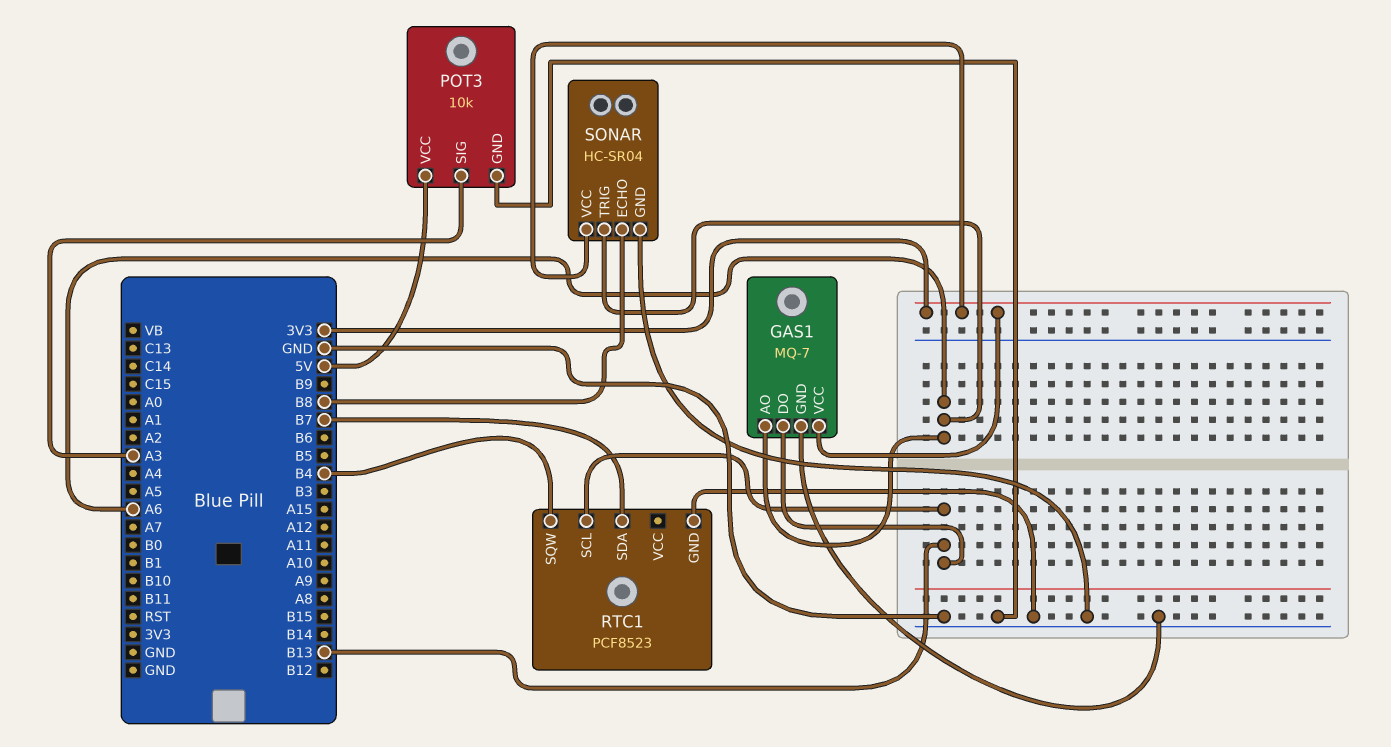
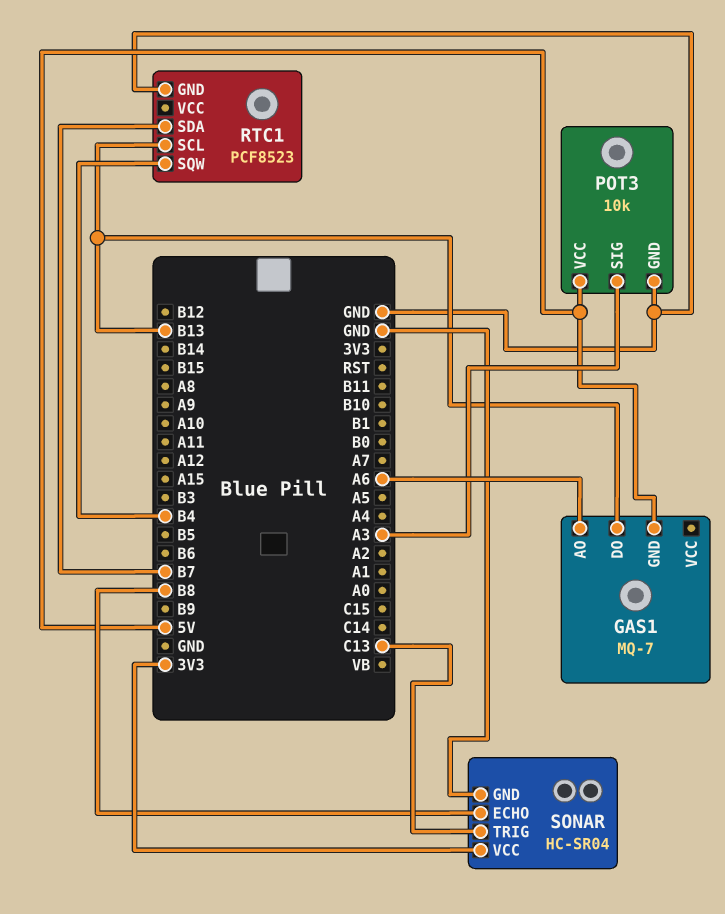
GAS1 pin GND: GND -> 5V
GAS1 pin VCC: 3V3 -> none
SONAR pin TRIG: A6 -> C13

